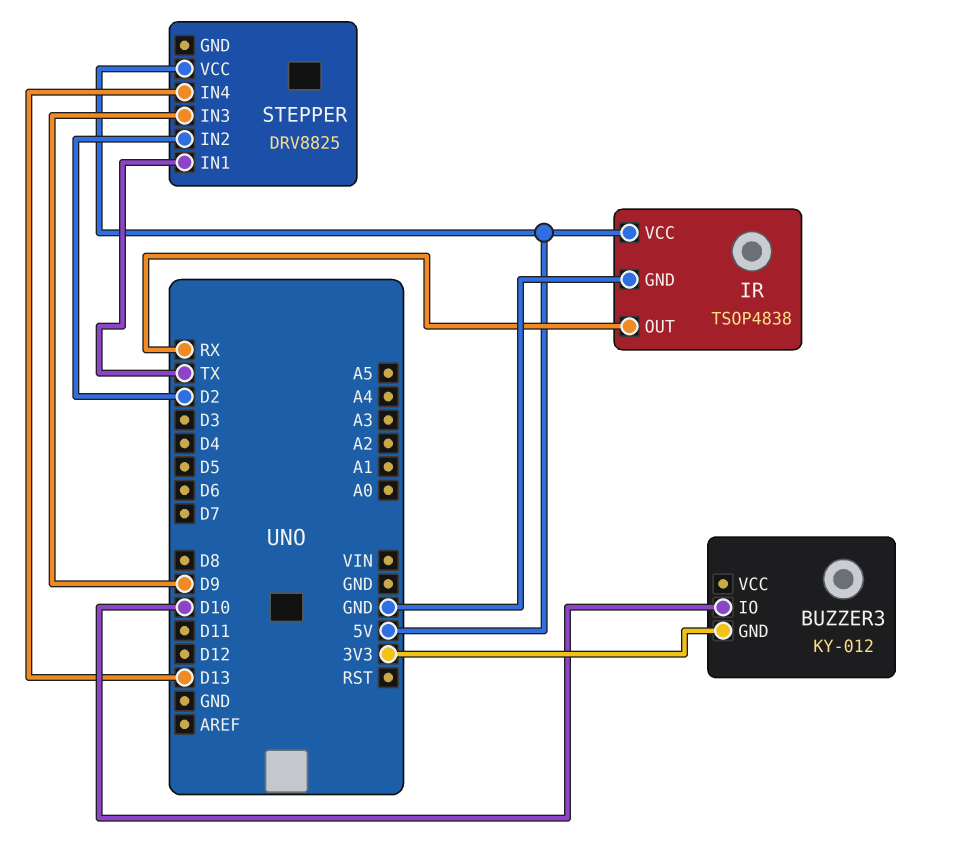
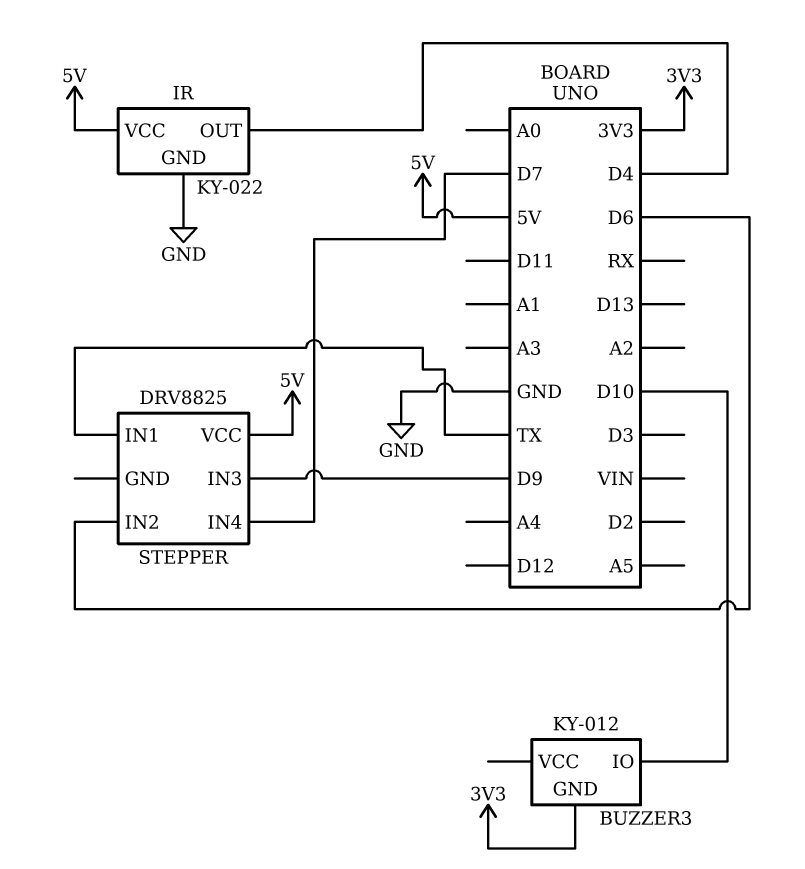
IR: TSOP4838 -> KY-022
IR pin OUT: RX -> D4
STEPPER pin IN2: D2 -> D6
STEPPER pin IN4: D13 -> D7

